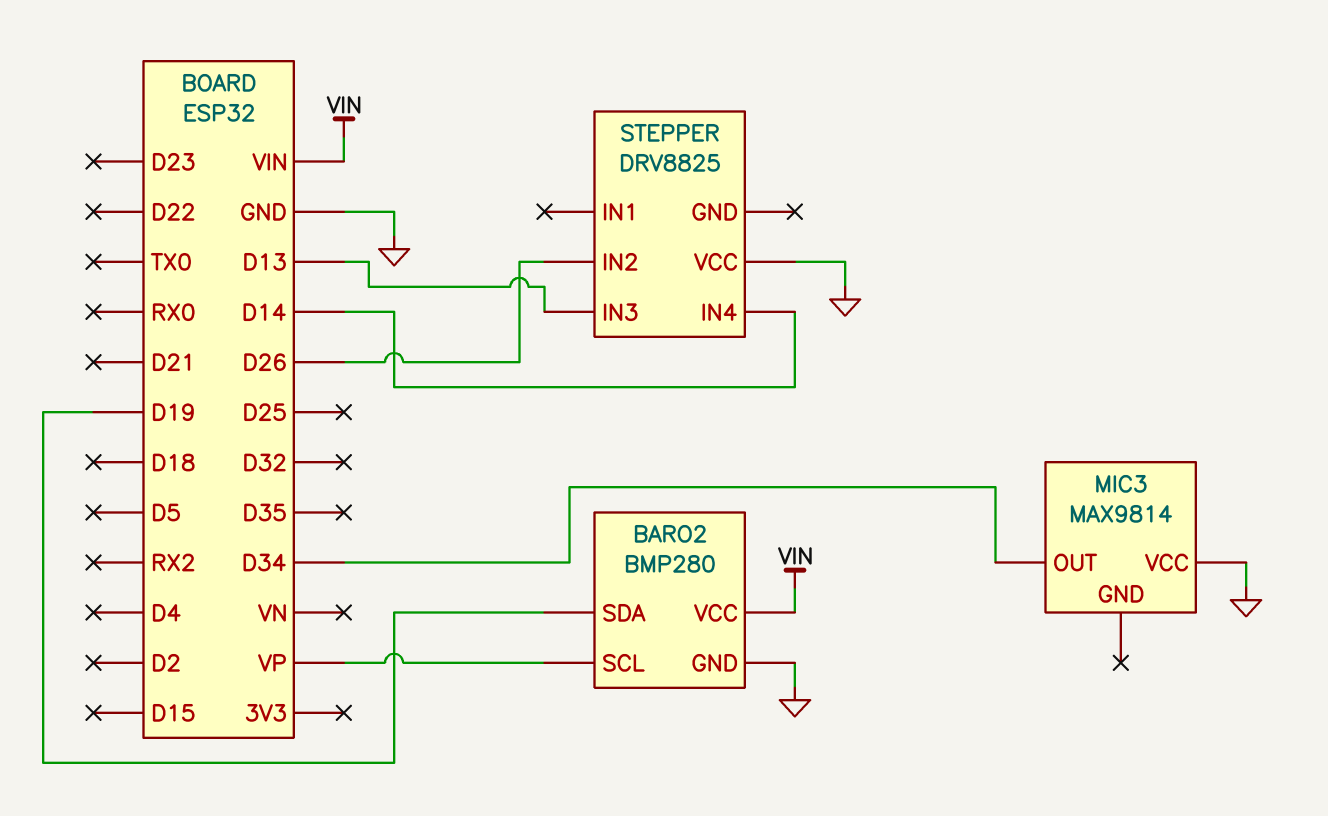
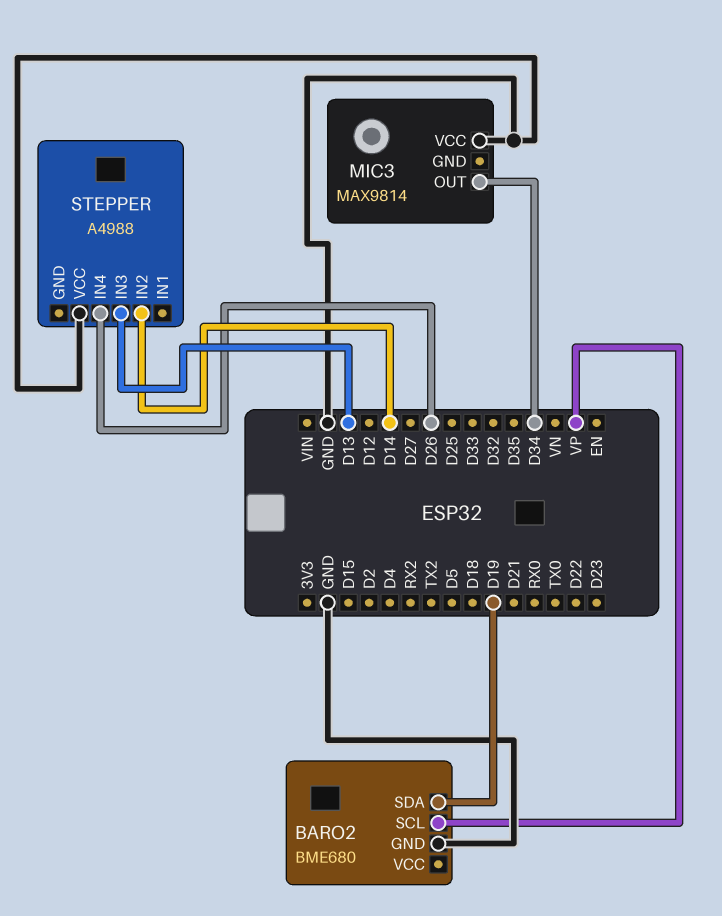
BARO2: BMP280 -> BME680
BARO2 pin VCC: VIN -> none
STEPPER: DRV8825 -> A4988
STEPPER pin IN2: D26 -> D14
STEPPER pin IN4: D14 -> D26

